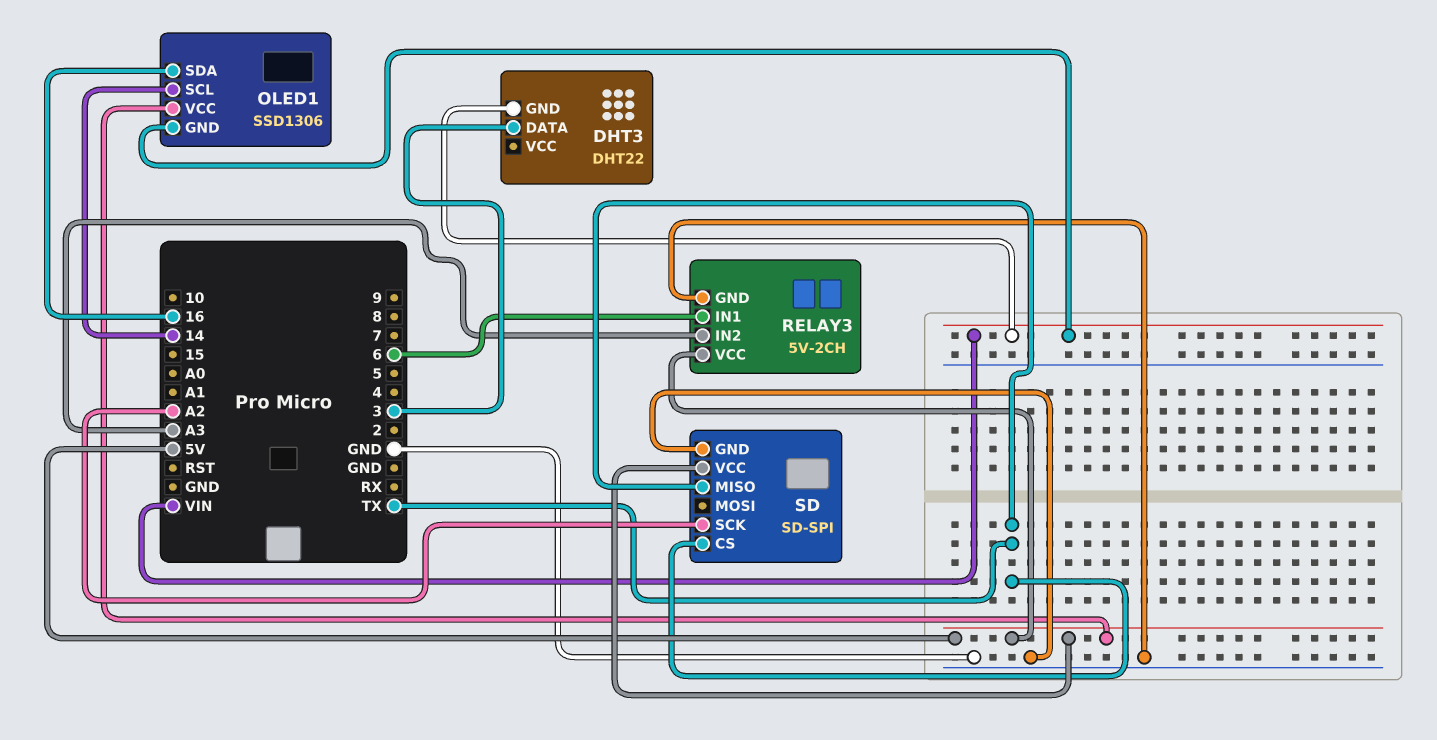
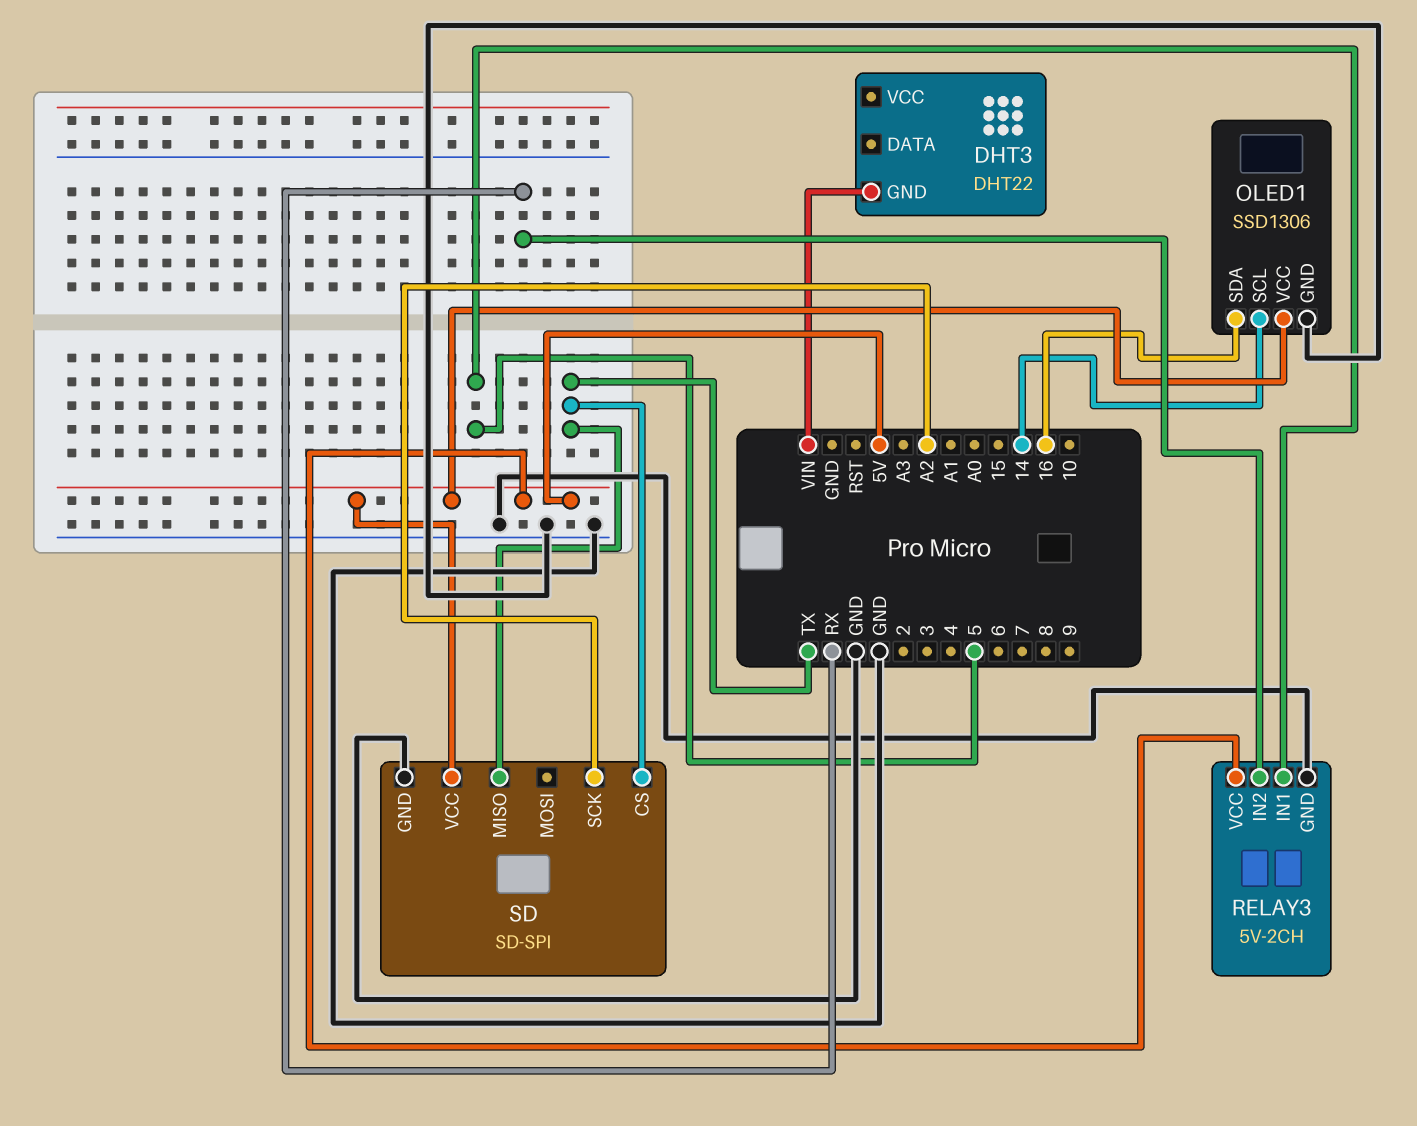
DHT3 pin DATA: 3 -> none
OLED1 pin GND: VIN -> GND
RELAY3 pin IN1: 6 -> 5
RELAY3 pin IN2: A3 -> RX

